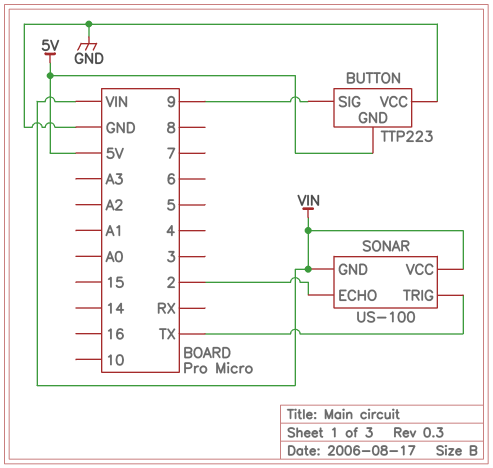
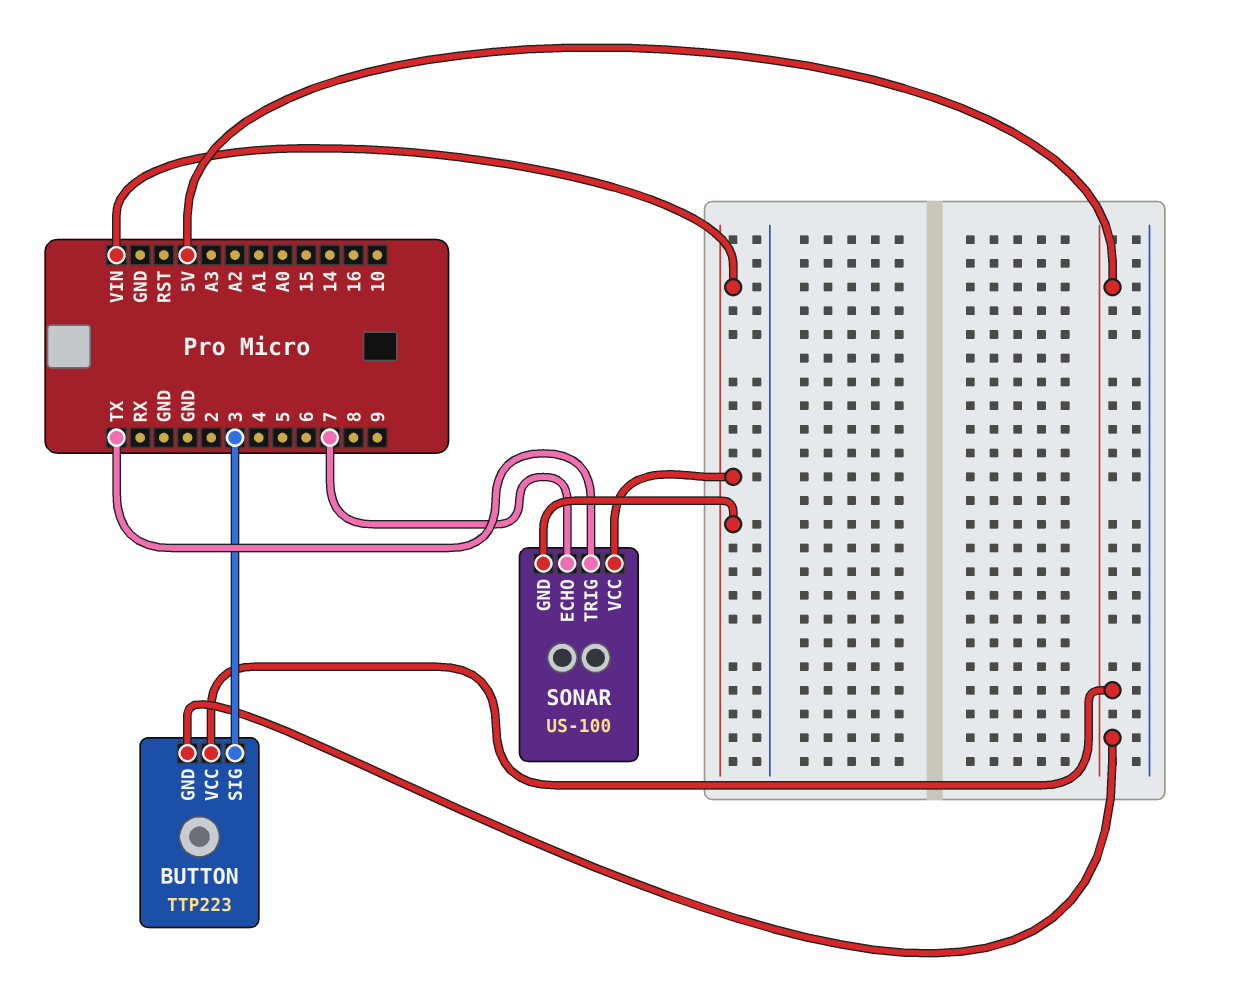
BUTTON pin SIG: 9 -> 3
BUTTON pin VCC: GND -> 5V
SONAR pin ECHO: 2 -> 7

